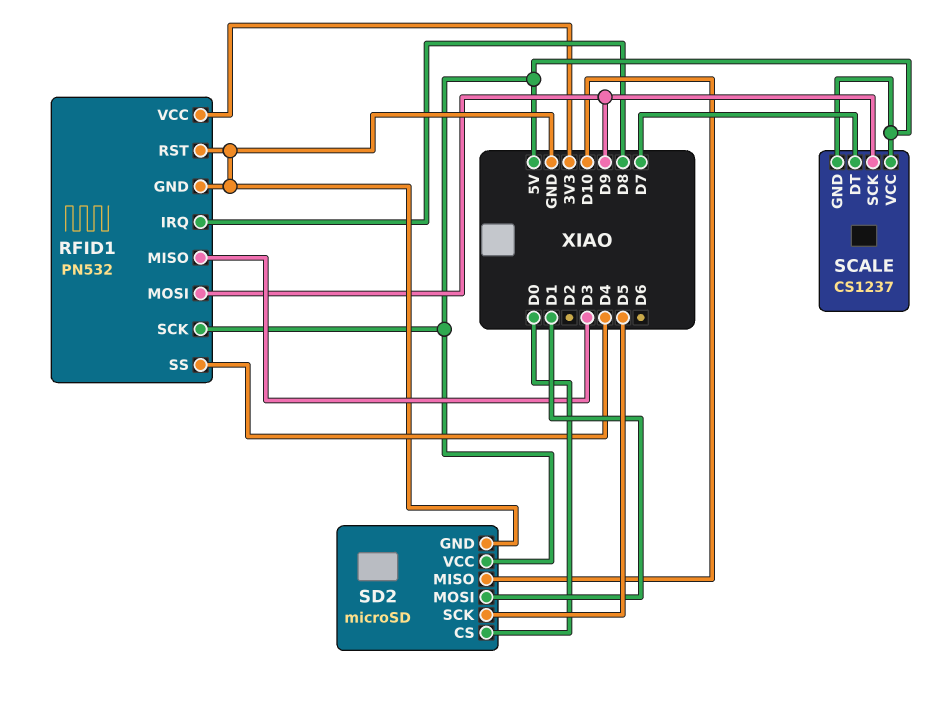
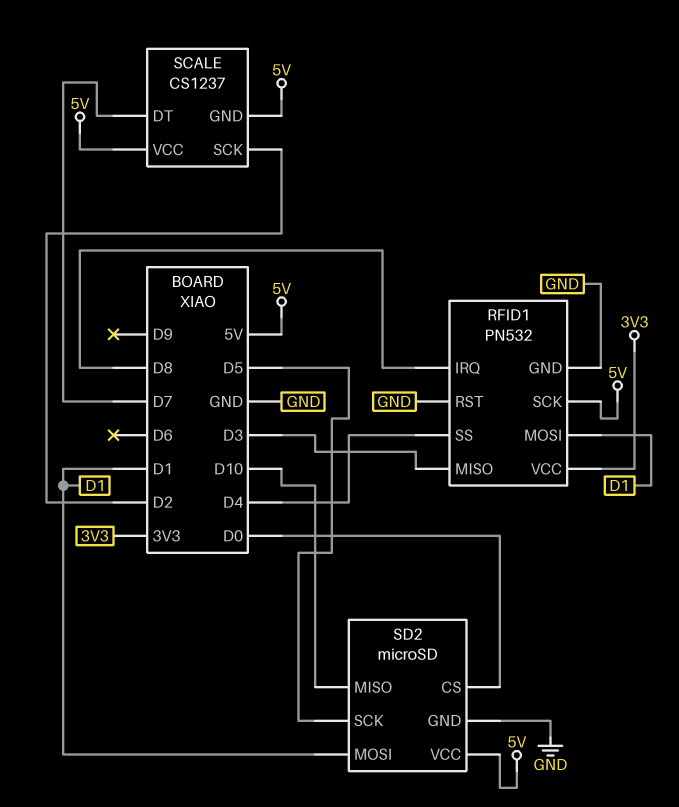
RFID1 pin MOSI: D9 -> D1
SCALE pin SCK: D9 -> D2

